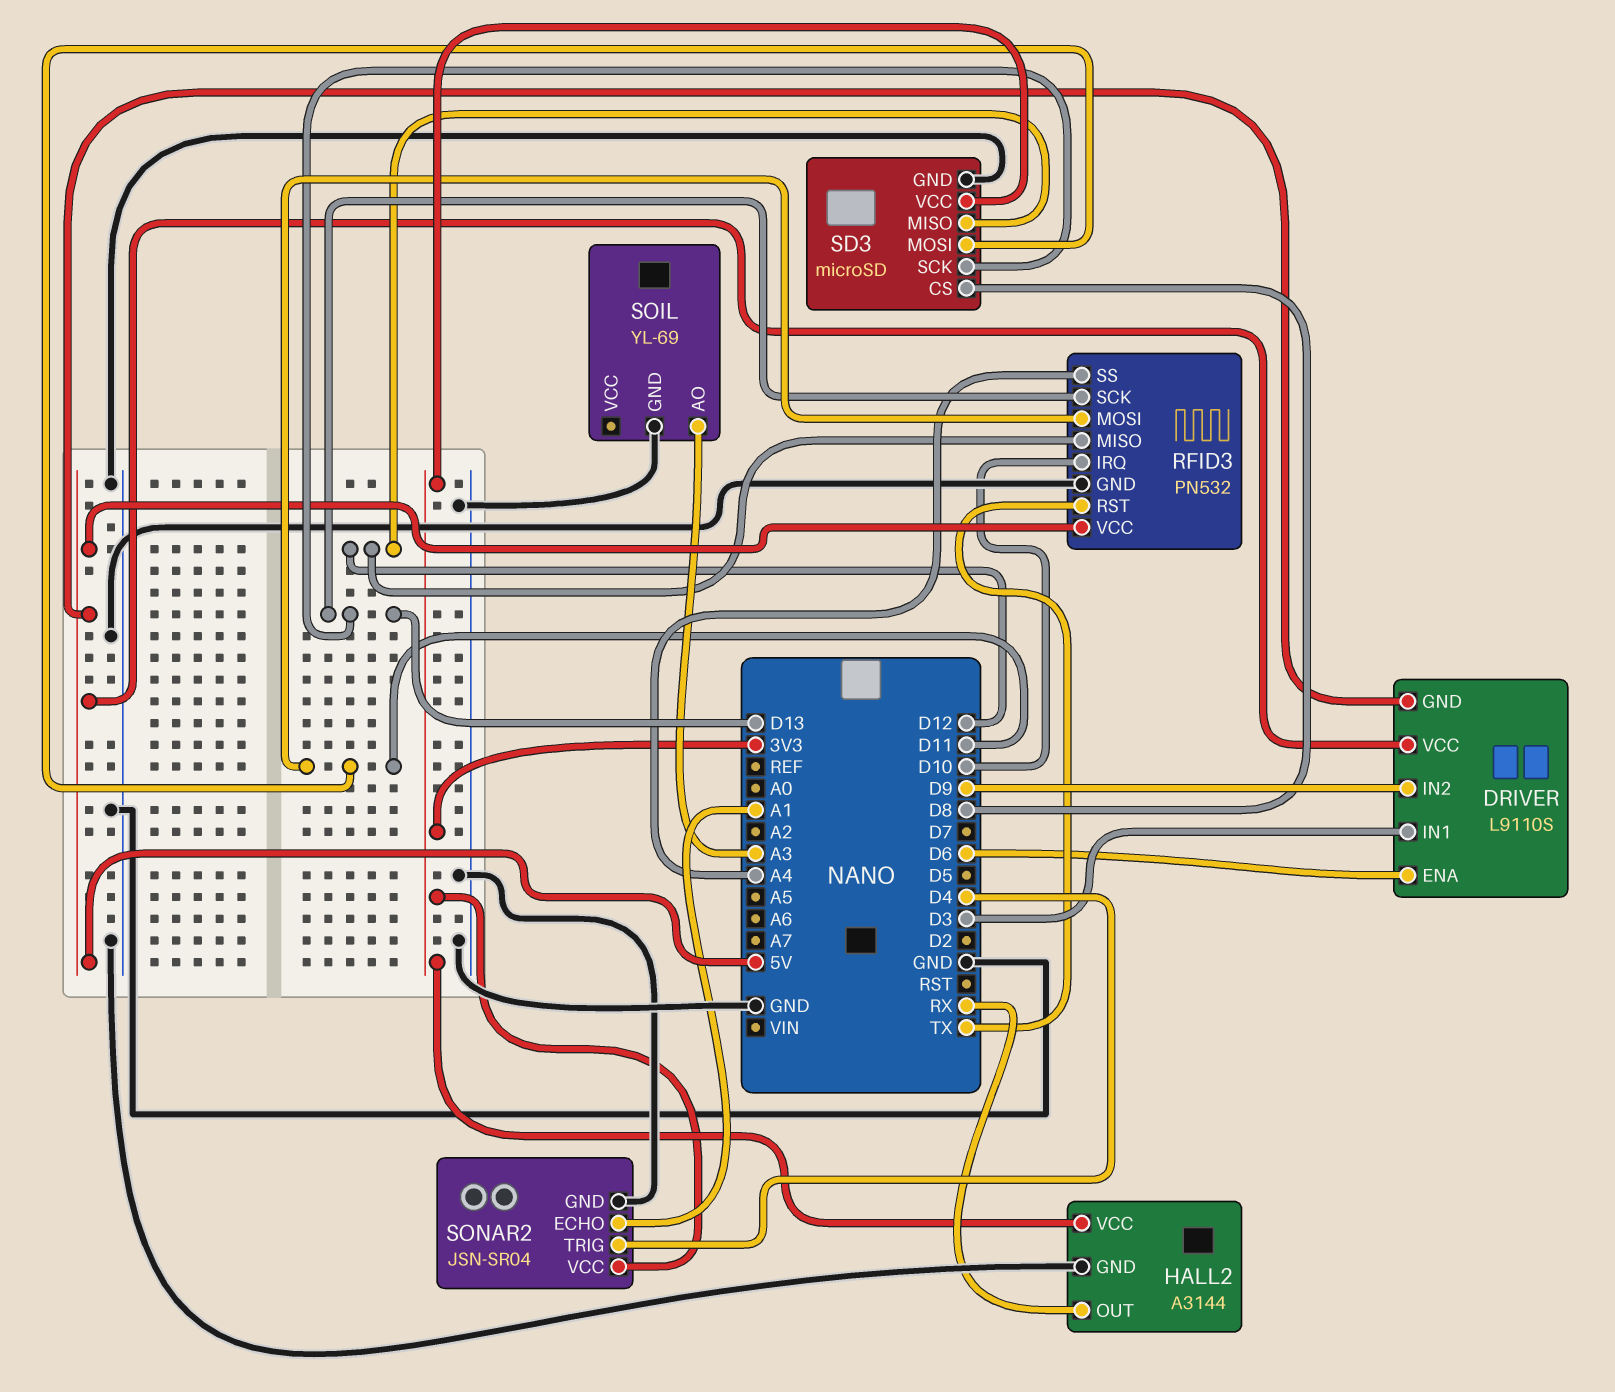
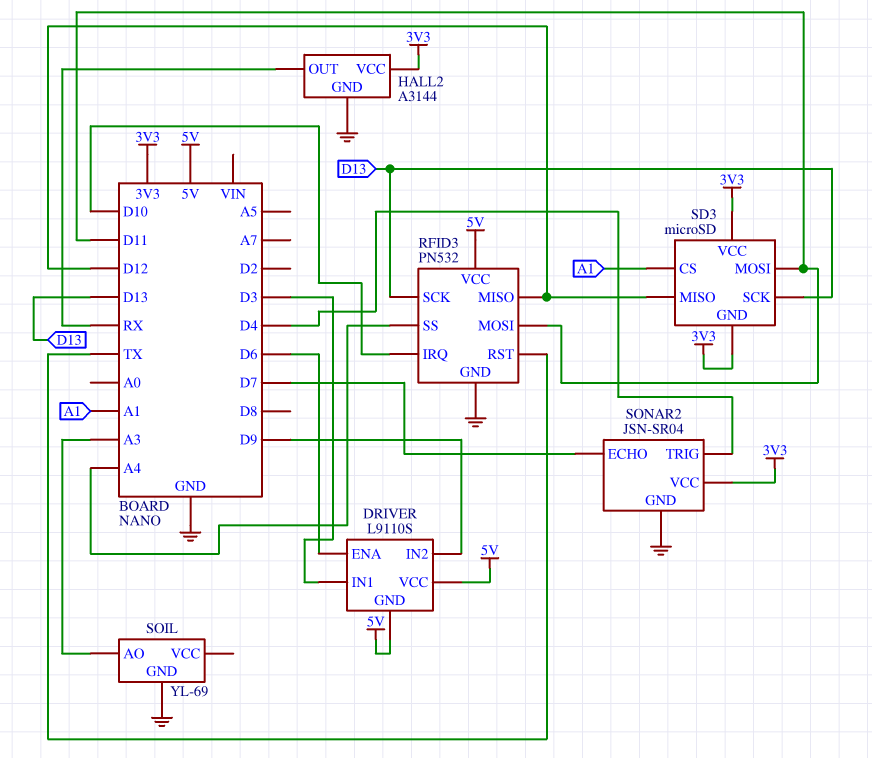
SD3 pin CS: D8 -> A1
SD3 pin GND: GND -> 3V3
SONAR2 pin ECHO: A1 -> D7

